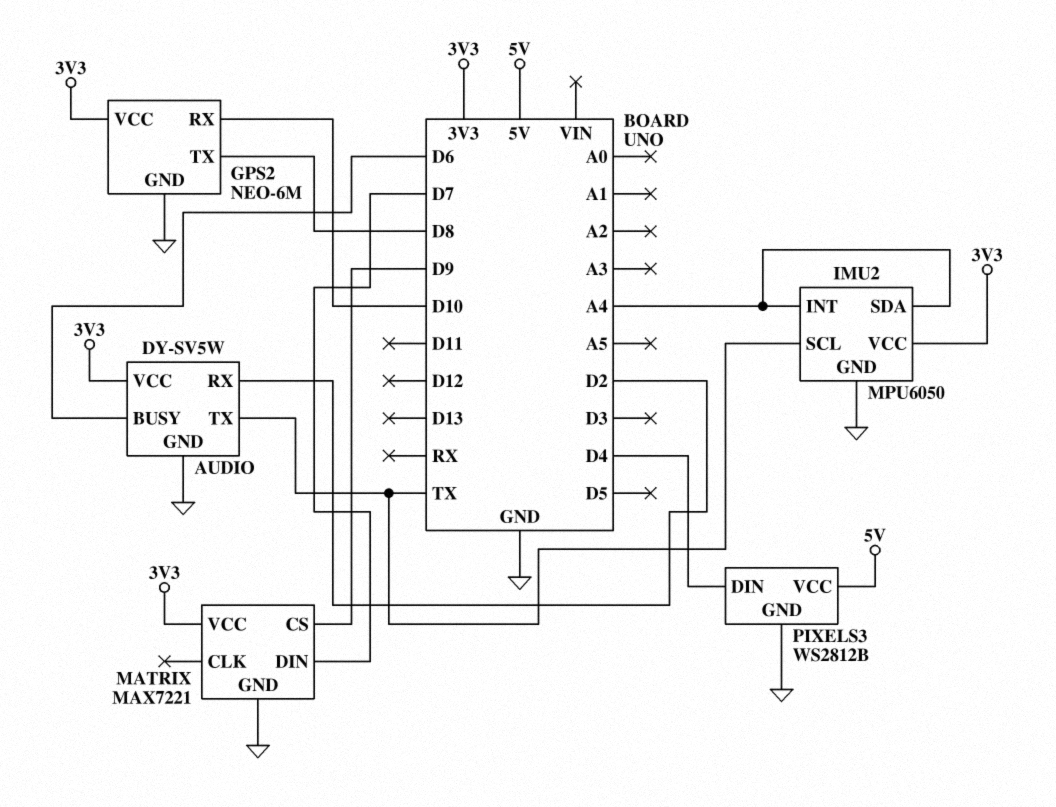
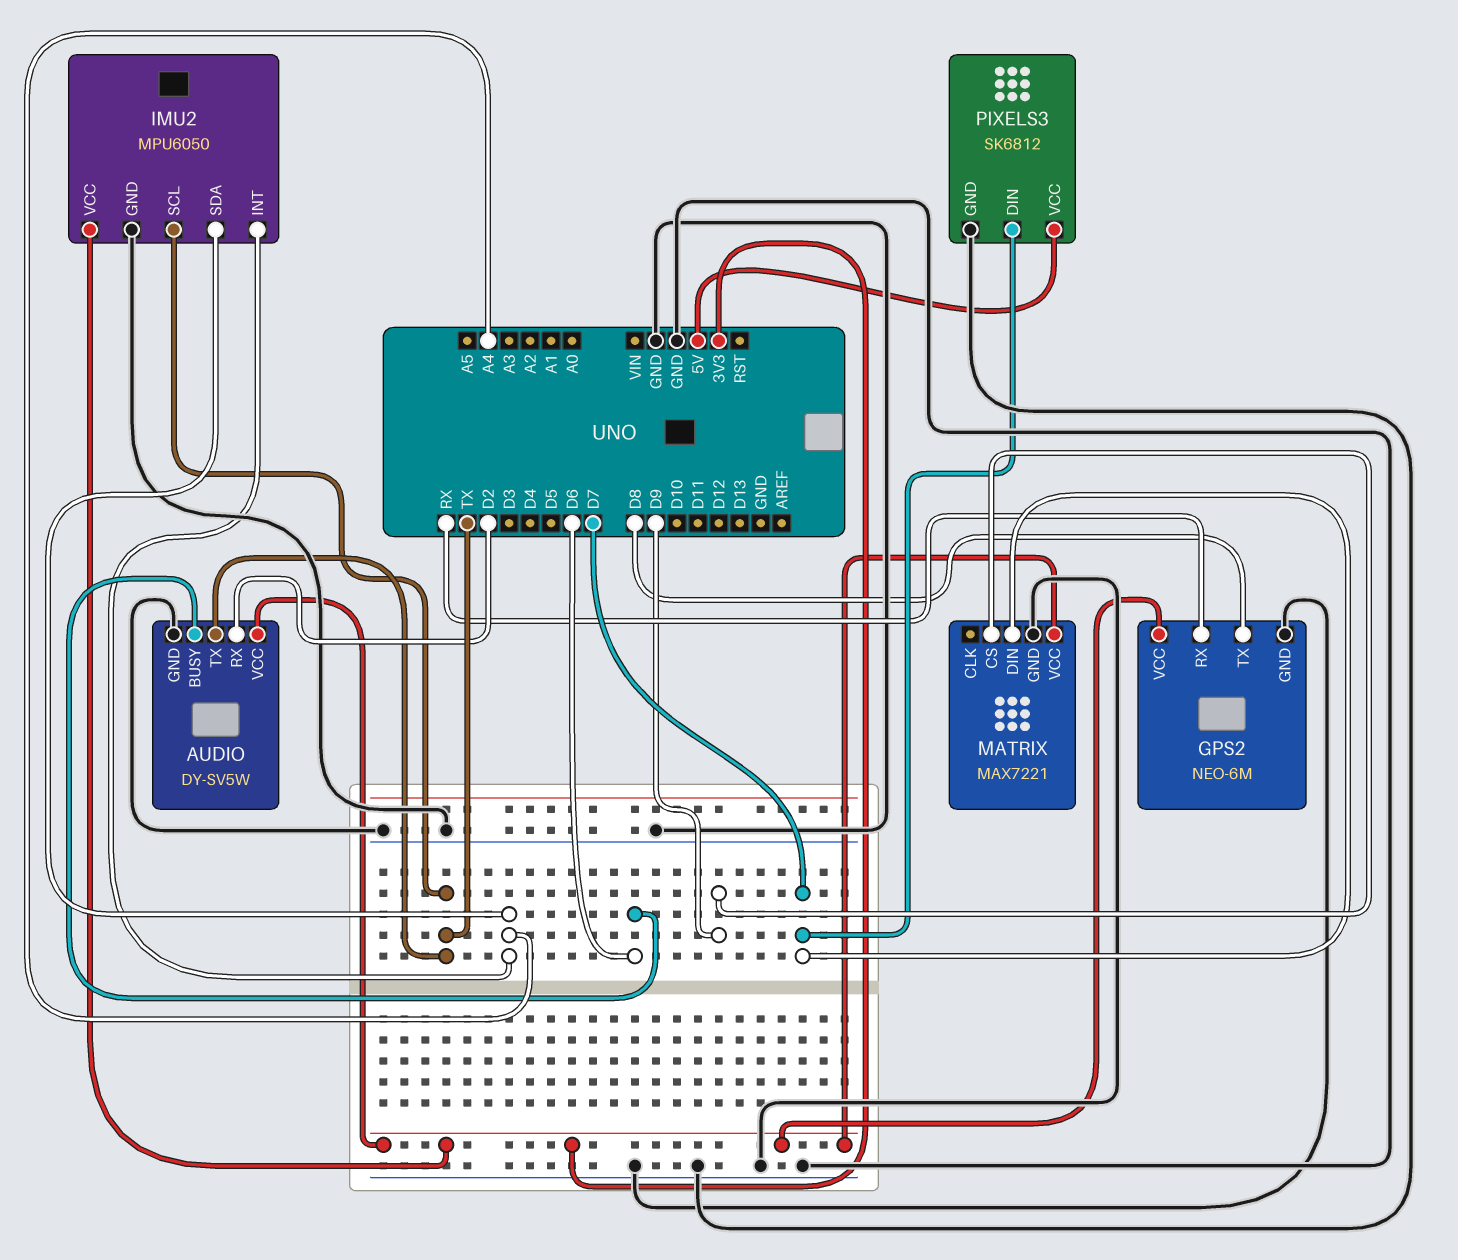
GPS2 pin RX: D10 -> RX
PIXELS3: WS2812B -> SK6812
PIXELS3 pin DIN: D4 -> D7

